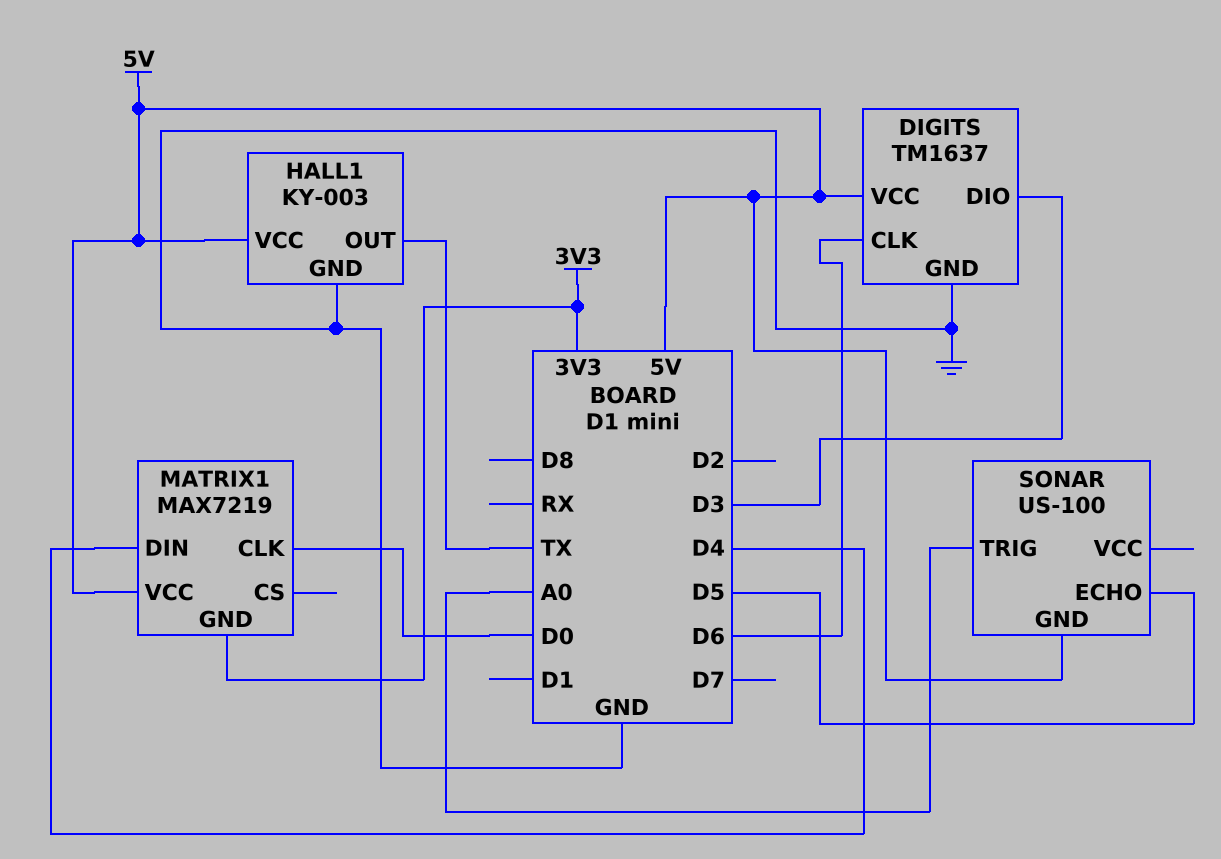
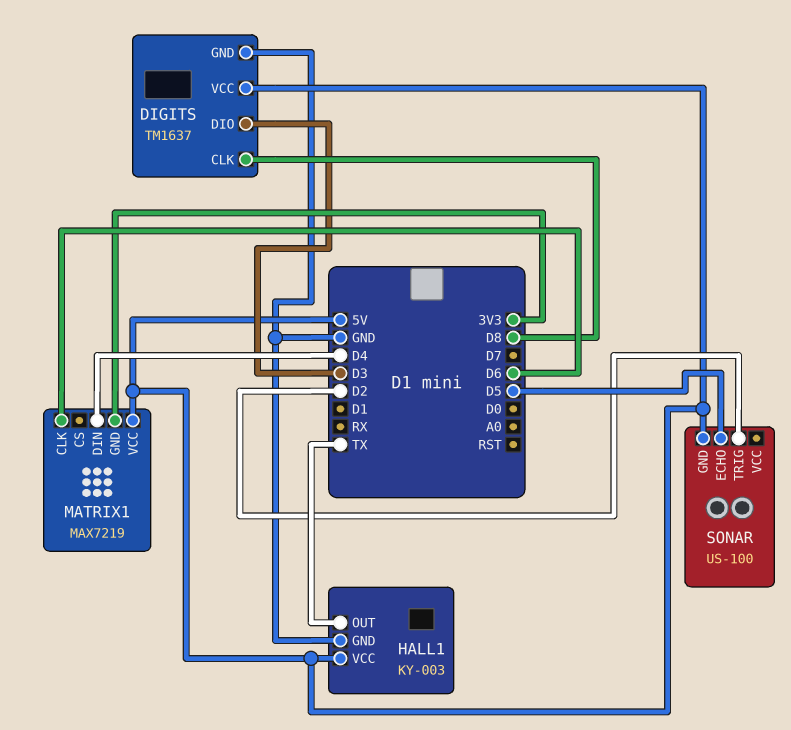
DIGITS pin CLK: D6 -> D8
MATRIX1 pin CLK: D0 -> D6
SONAR pin TRIG: A0 -> D2

